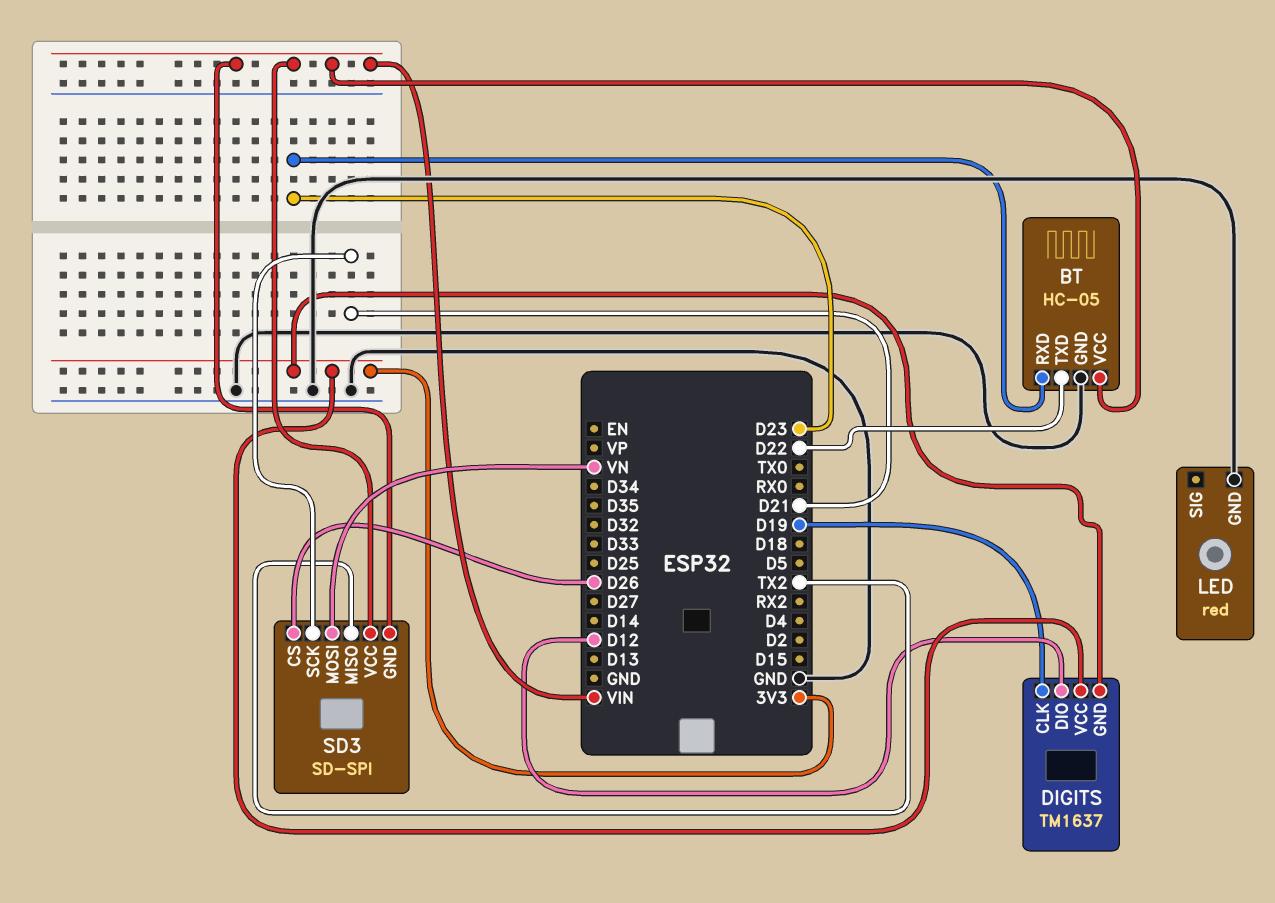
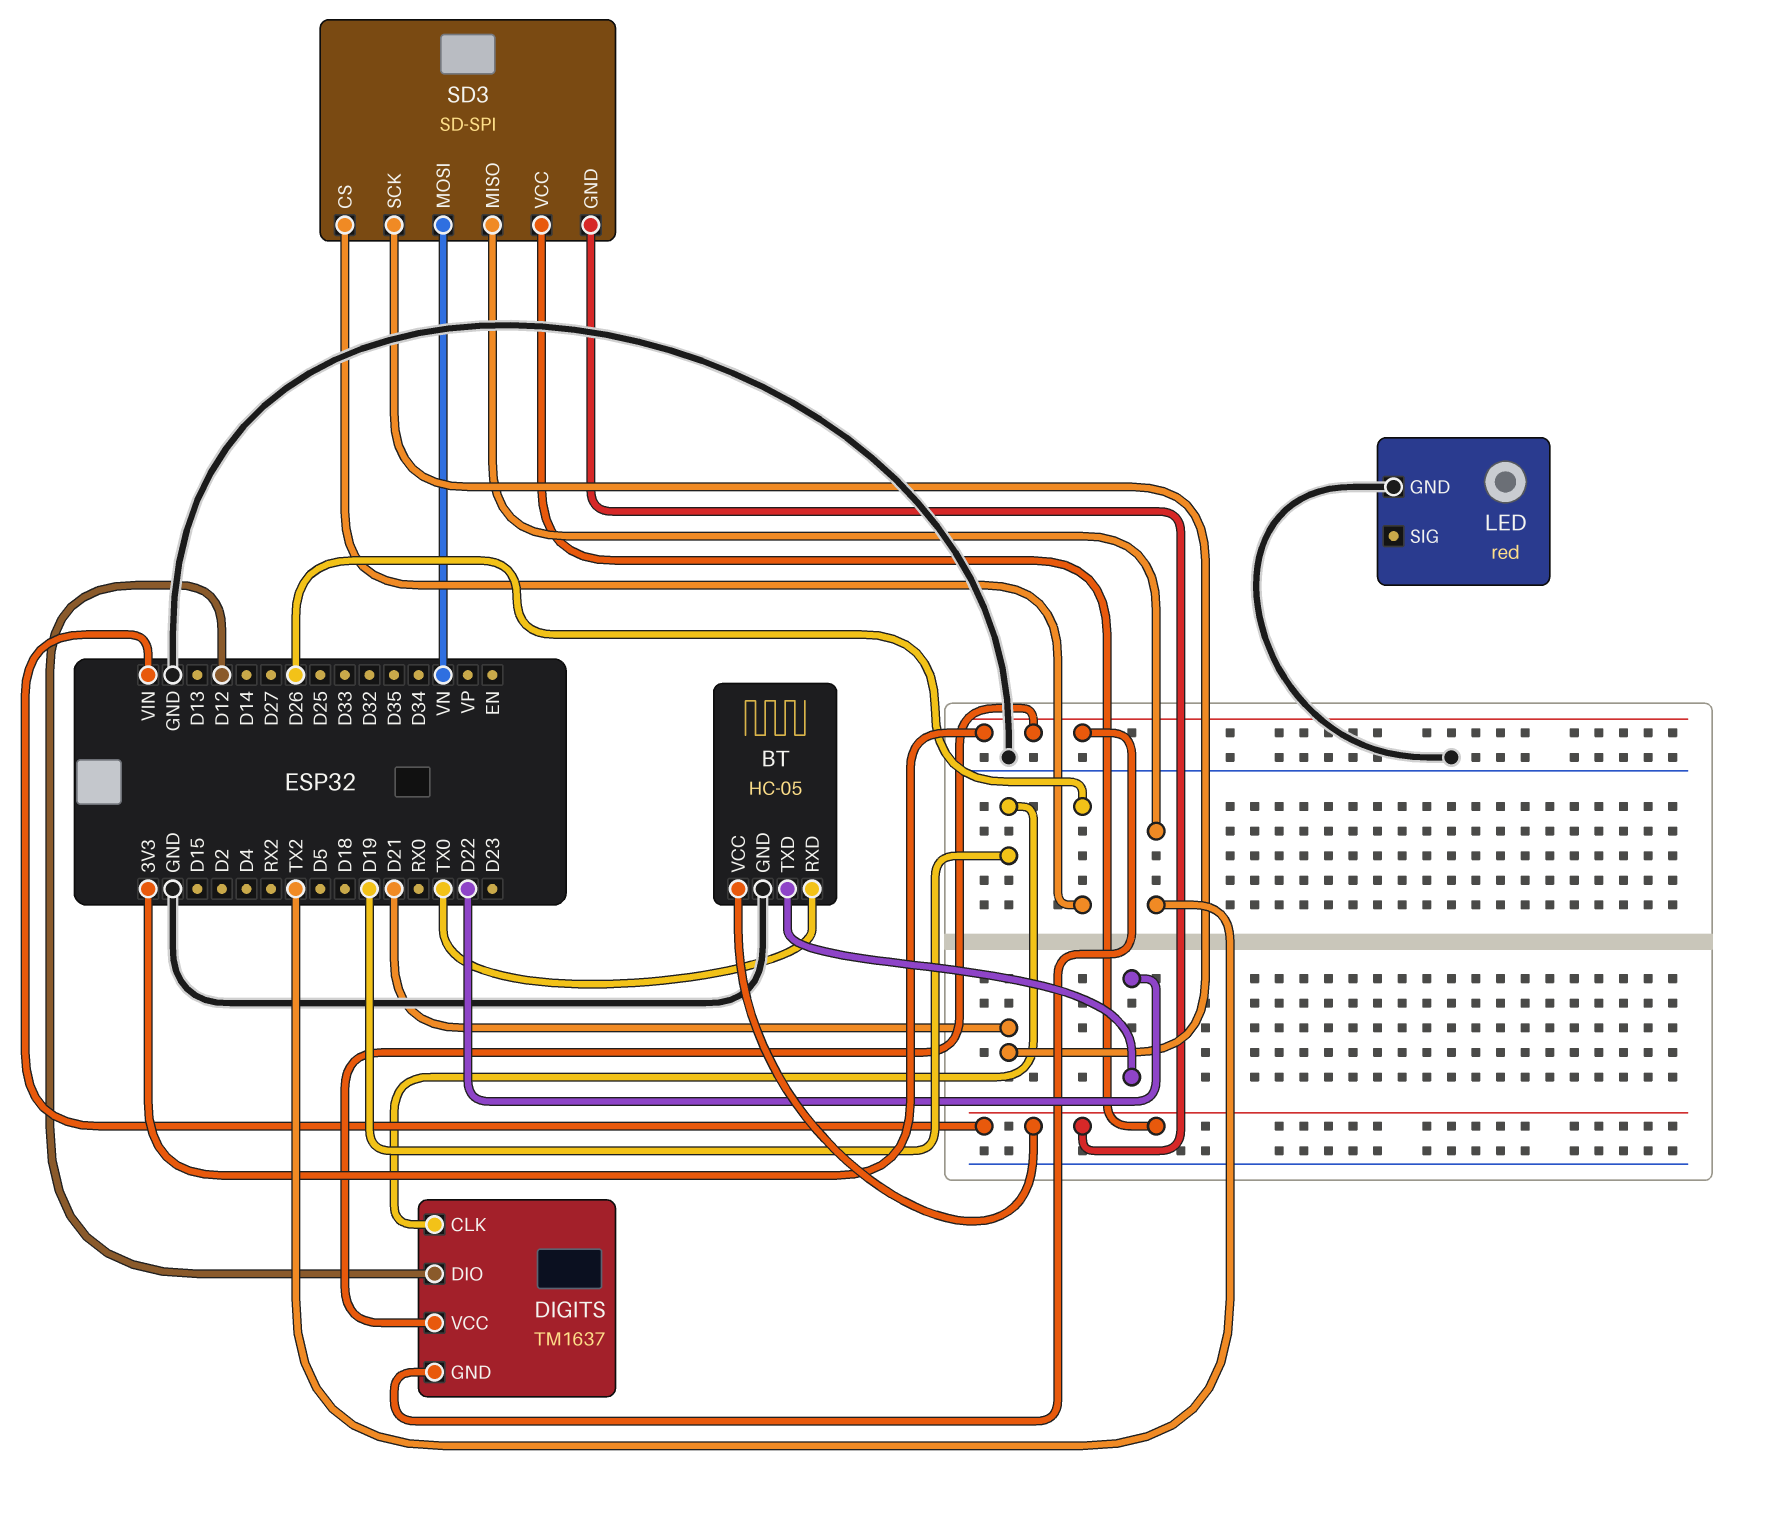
BT pin RXD: D23 -> TX0

